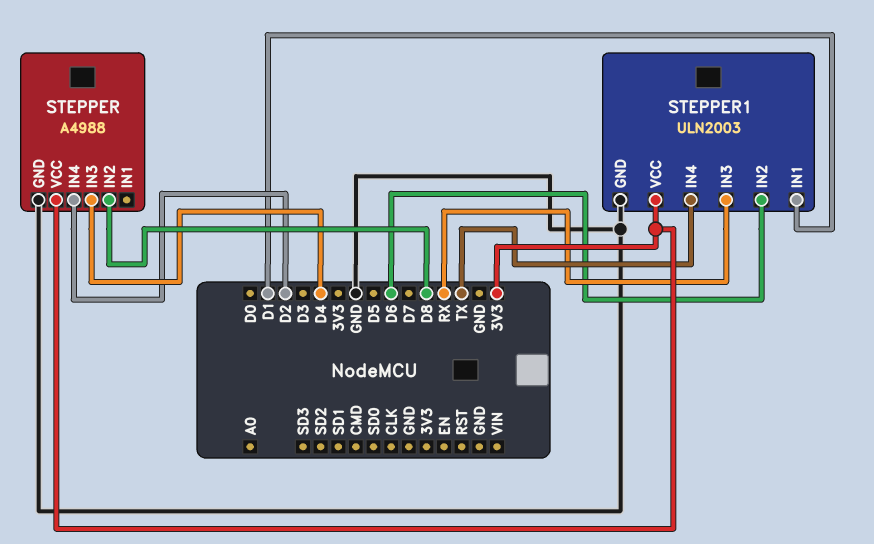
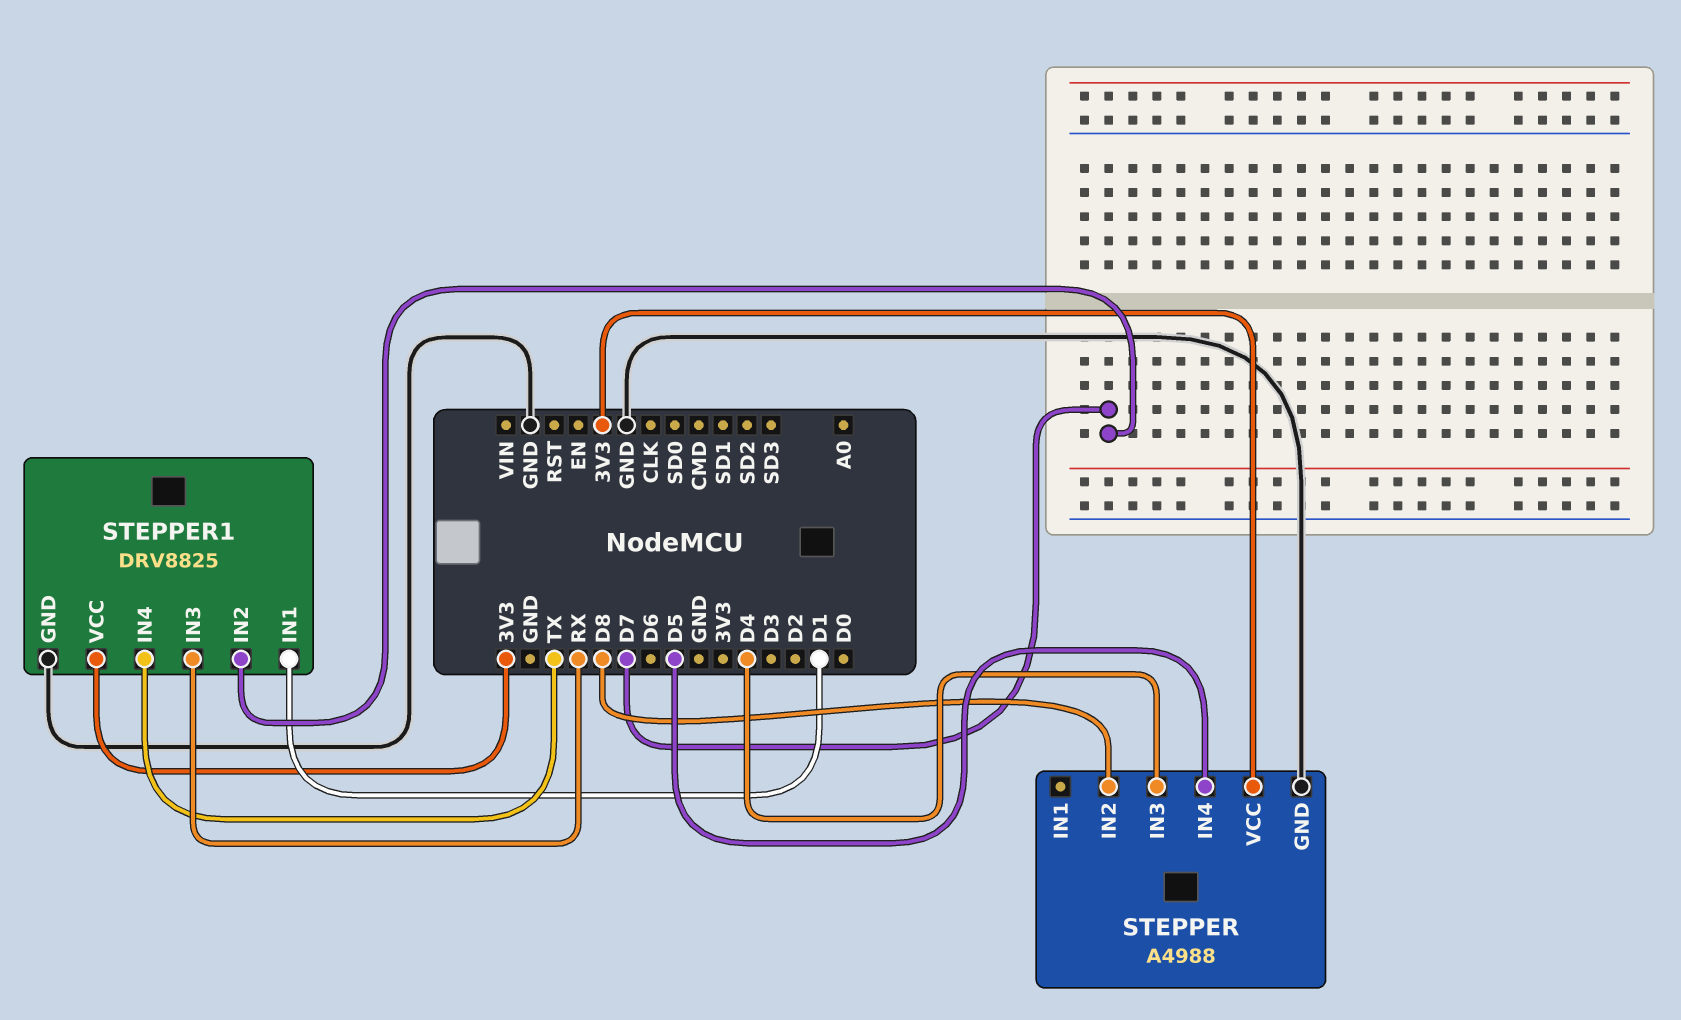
STEPPER pin IN4: D2 -> D5
STEPPER1: ULN2003 -> DRV8825
STEPPER1 pin IN2: D6 -> D7

